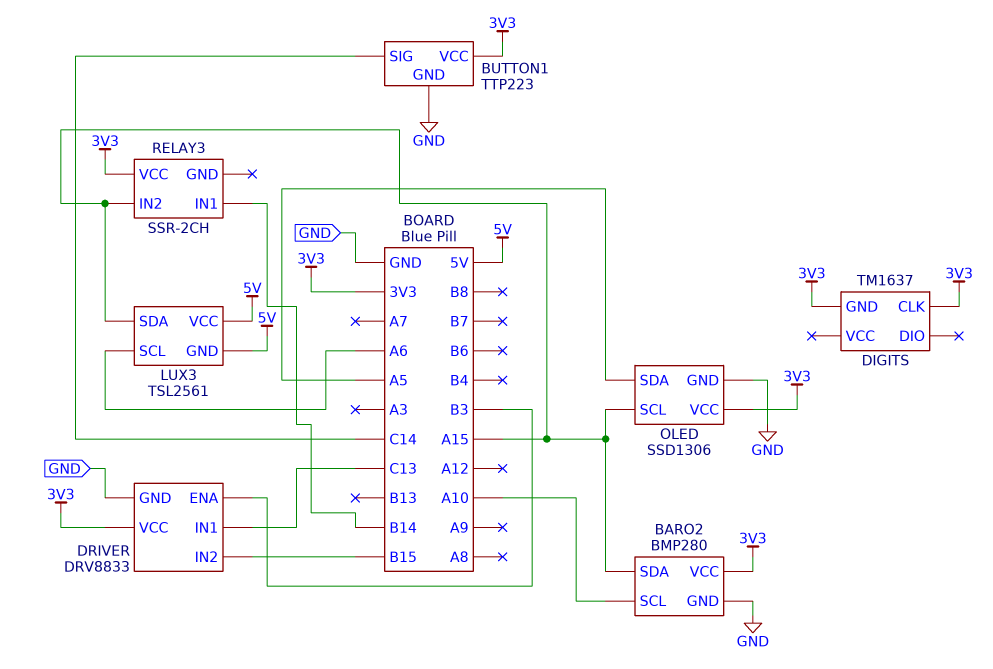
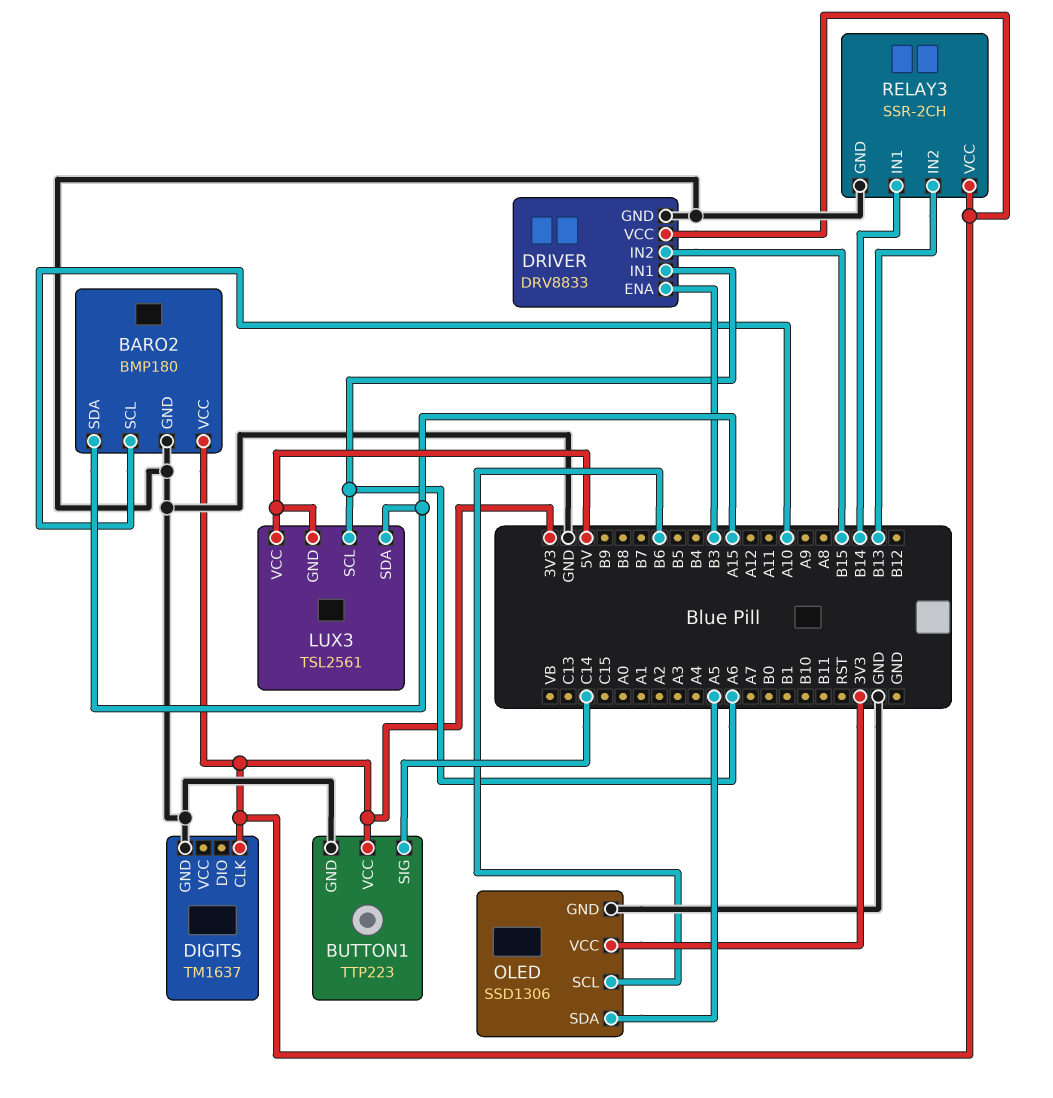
BARO2: BMP280 -> BMP180
DIGITS pin GND: 3V3 -> GND
DRIVER pin IN1: C13 -> A6
OLED pin SCL: A15 -> B6
RELAY3 pin GND: none -> GND
RELAY3 pin IN2: A15 -> B13

